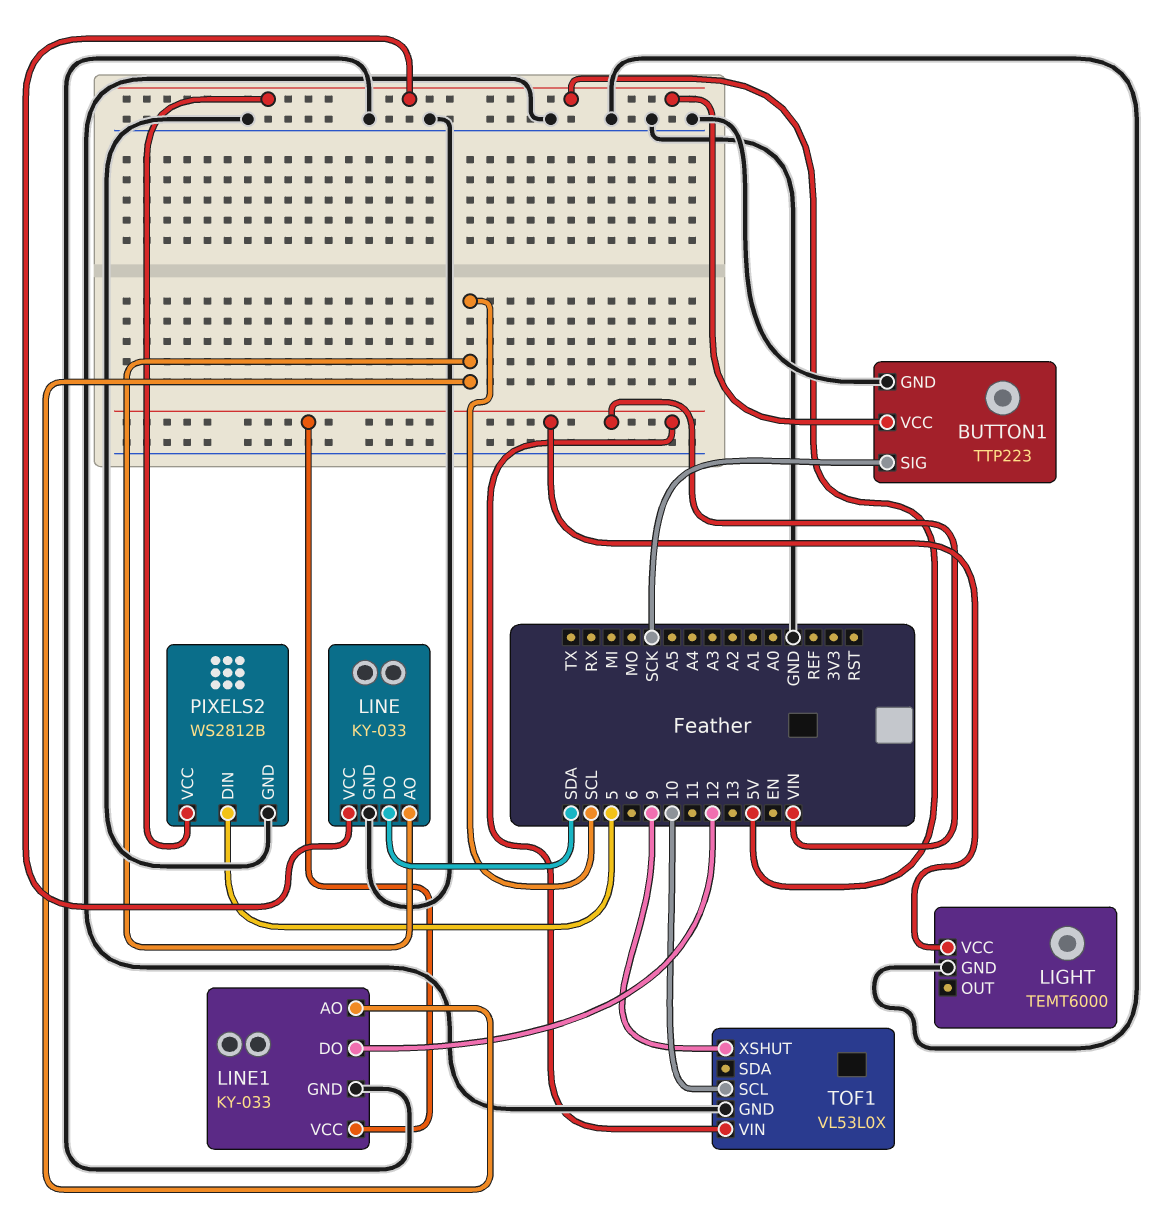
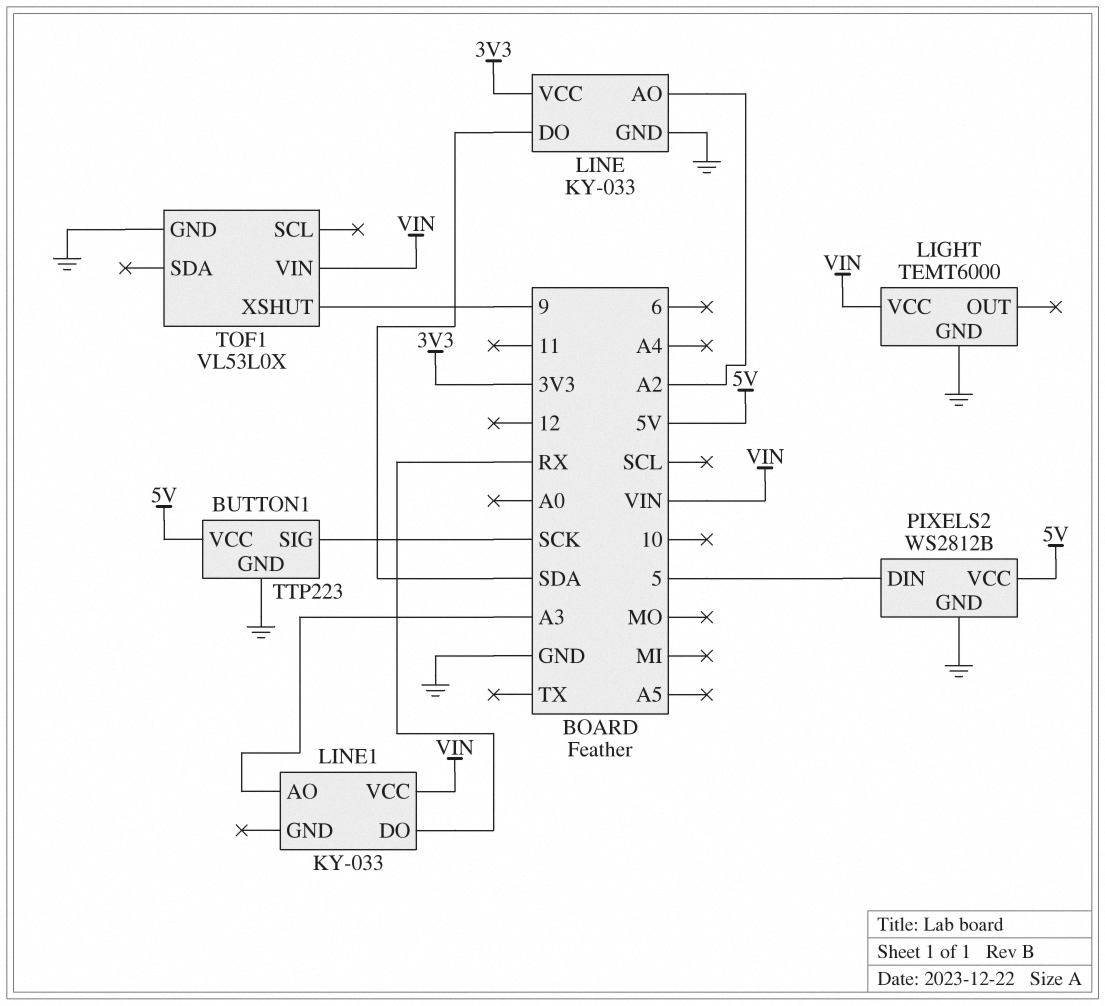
LINE pin AO: SCL -> A2
LINE pin VCC: 5V -> 3V3
LINE1 pin AO: SCL -> A3
LINE1 pin DO: 12 -> RX
LINE1 pin GND: GND -> none
TOF1 pin SCL: 10 -> none

